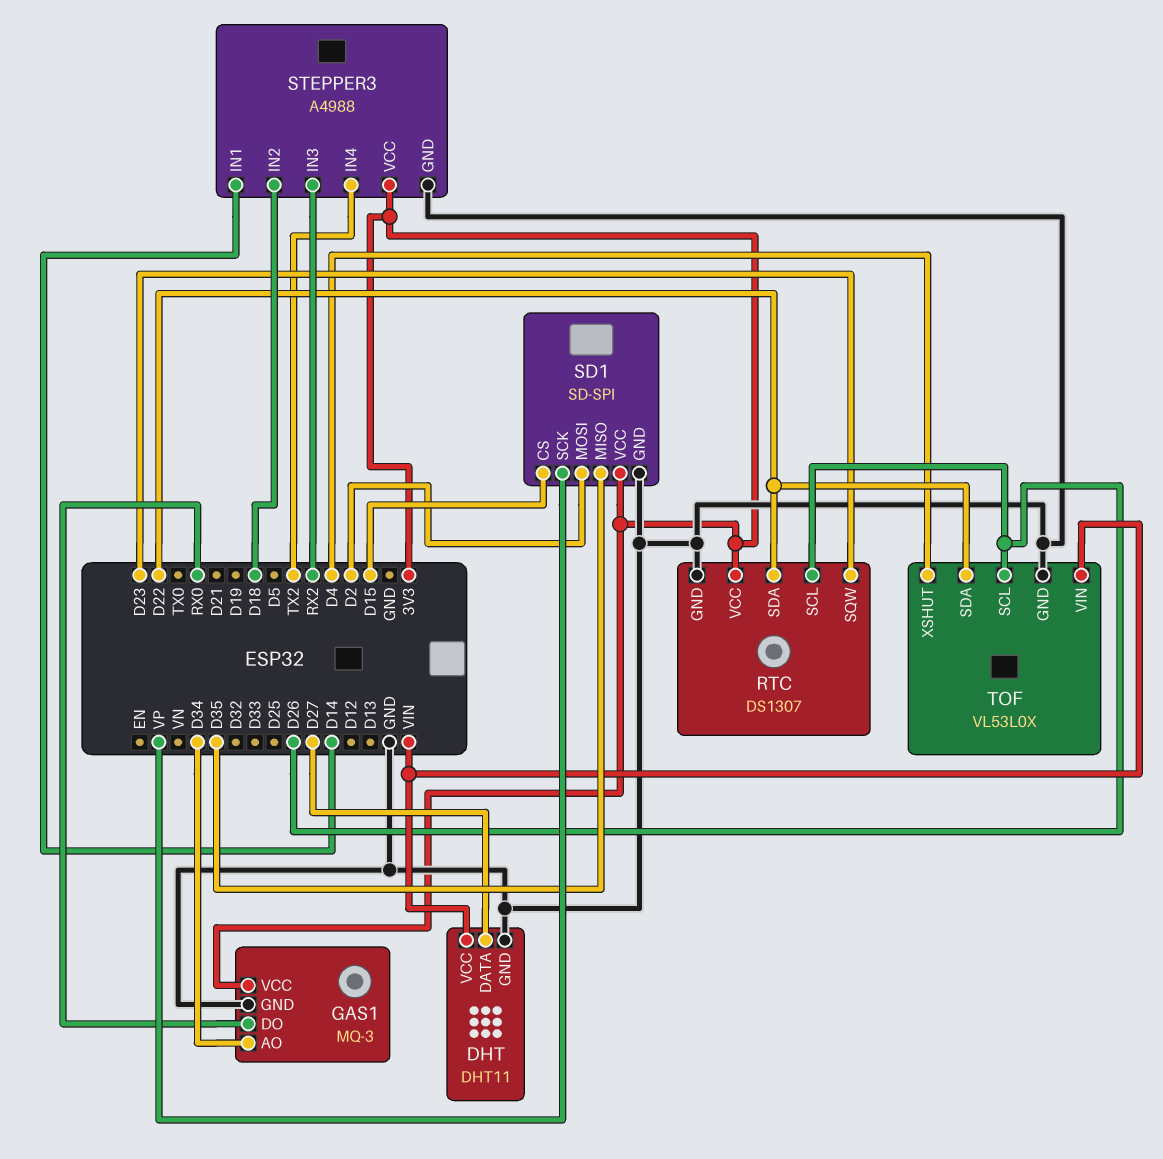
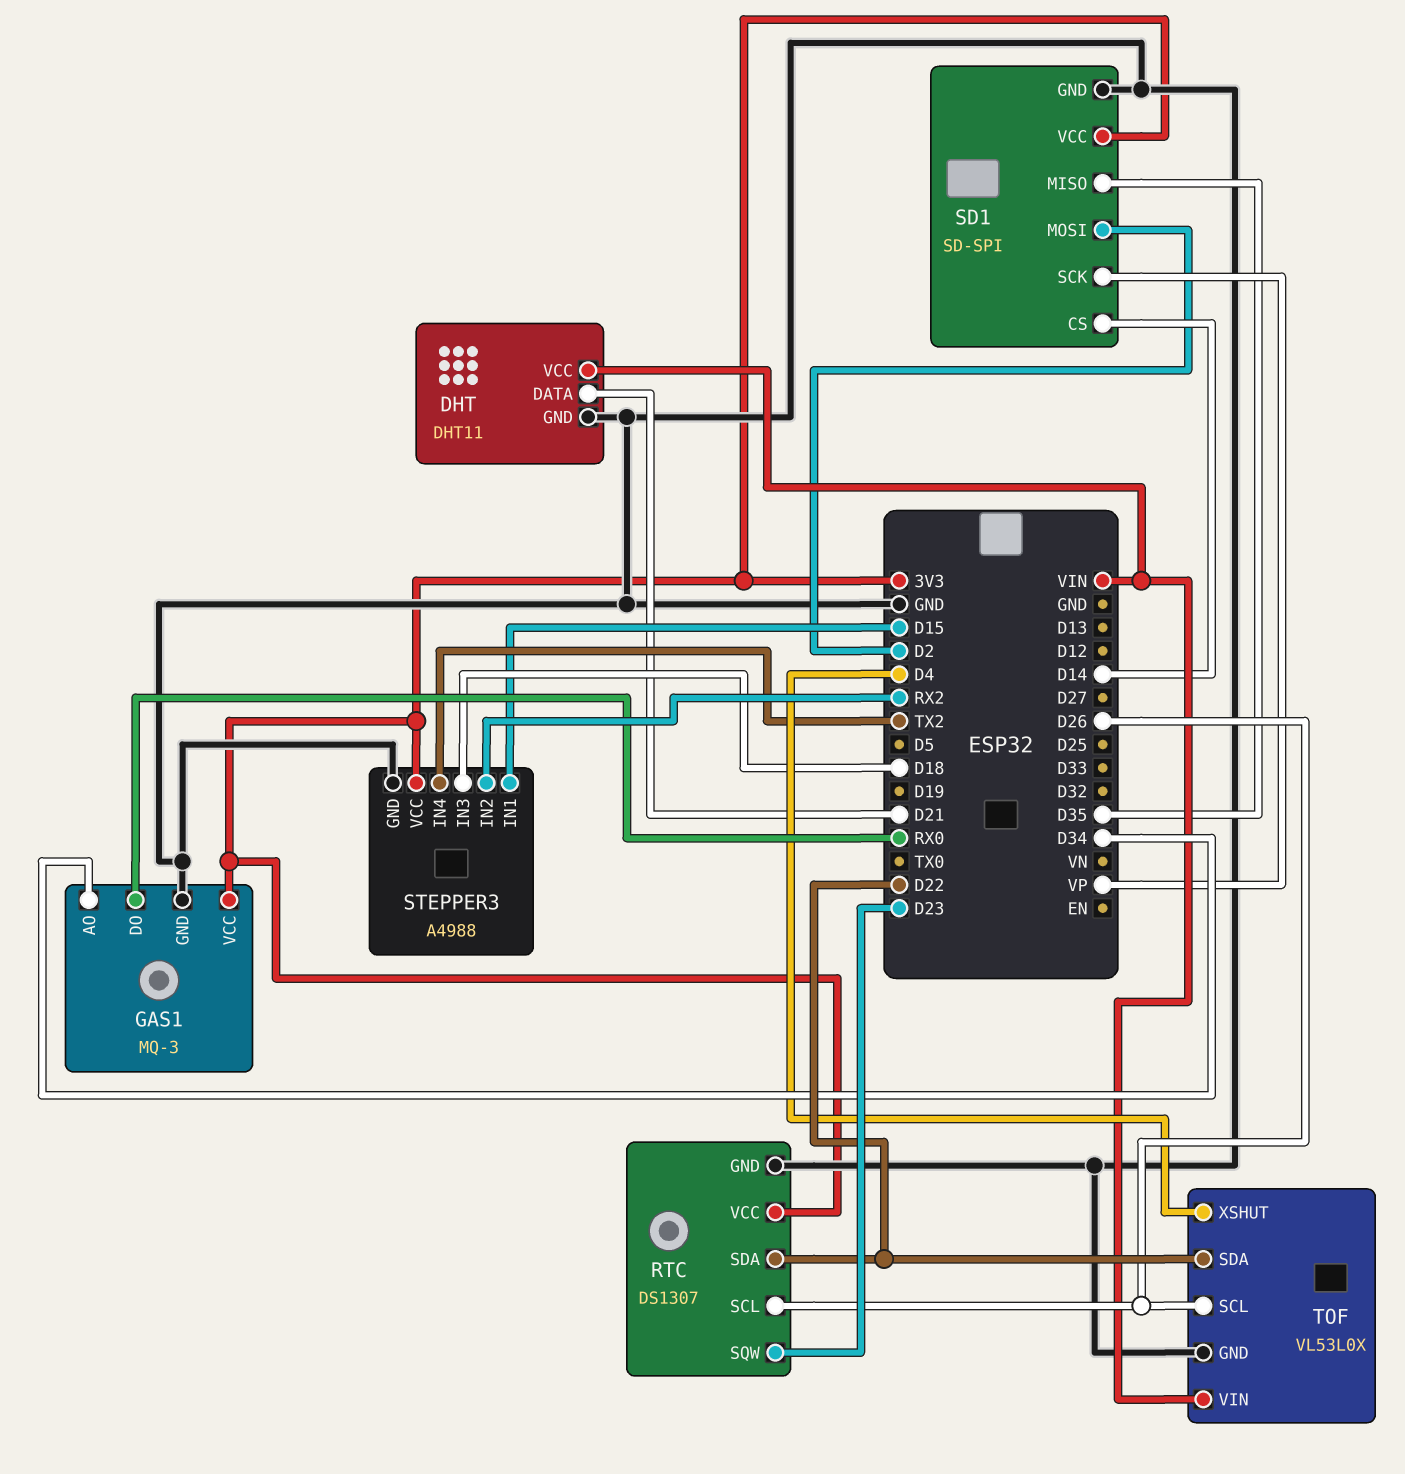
DHT pin DATA: D27 -> D21
SD1 pin CS: D15 -> D14
STEPPER3 pin IN1: D14 -> D15
STEPPER3 pin IN2: D18 -> RX2
STEPPER3 pin IN3: RX2 -> D18

